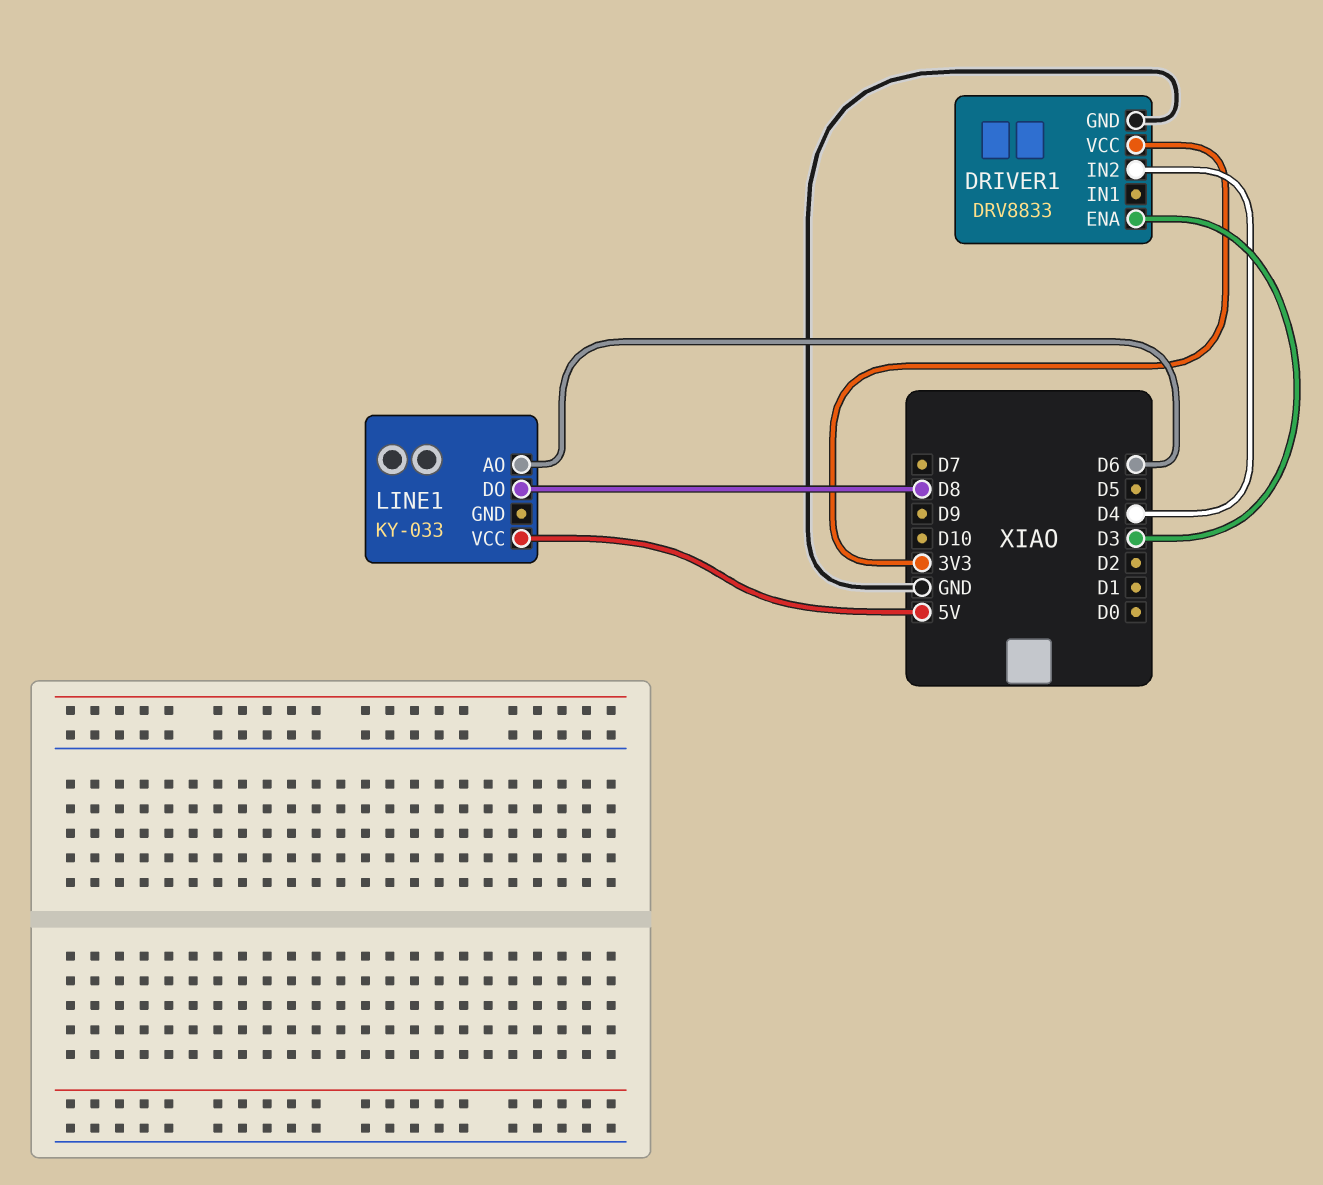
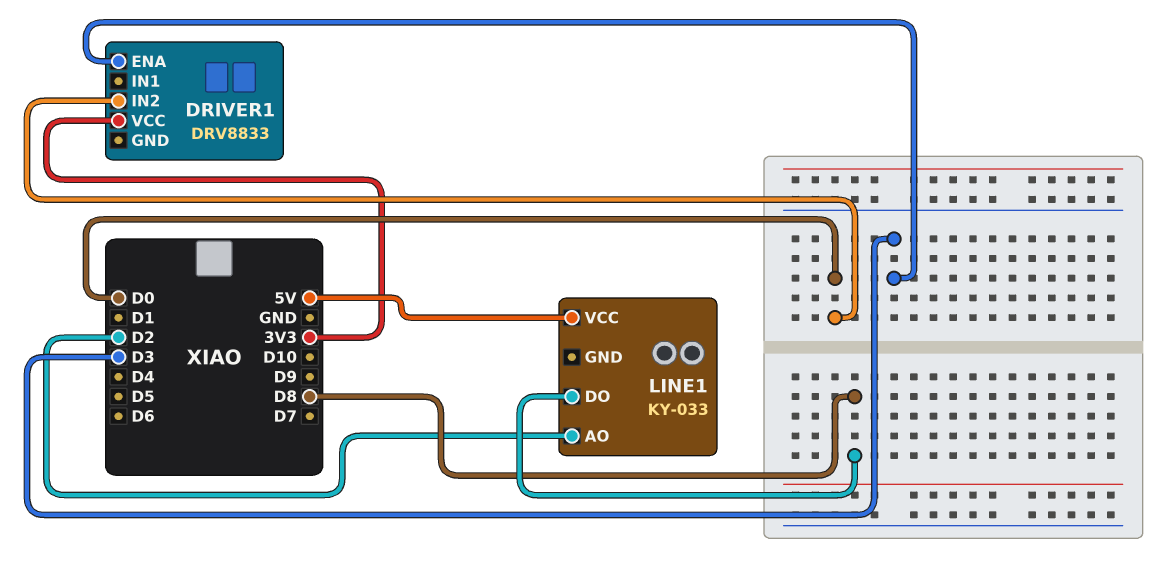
DRIVER1 pin GND: GND -> none
DRIVER1 pin IN2: D4 -> D0
LINE1 pin AO: D6 -> D2

